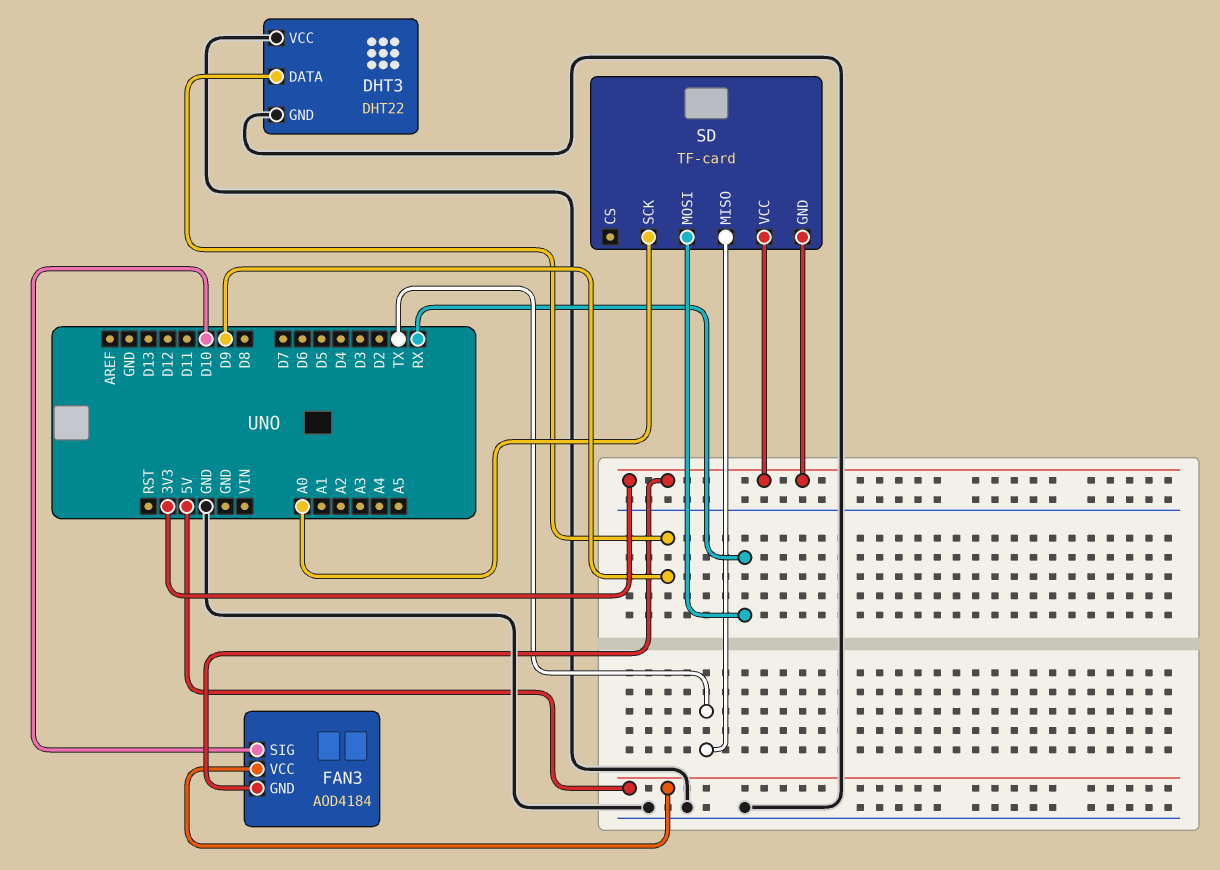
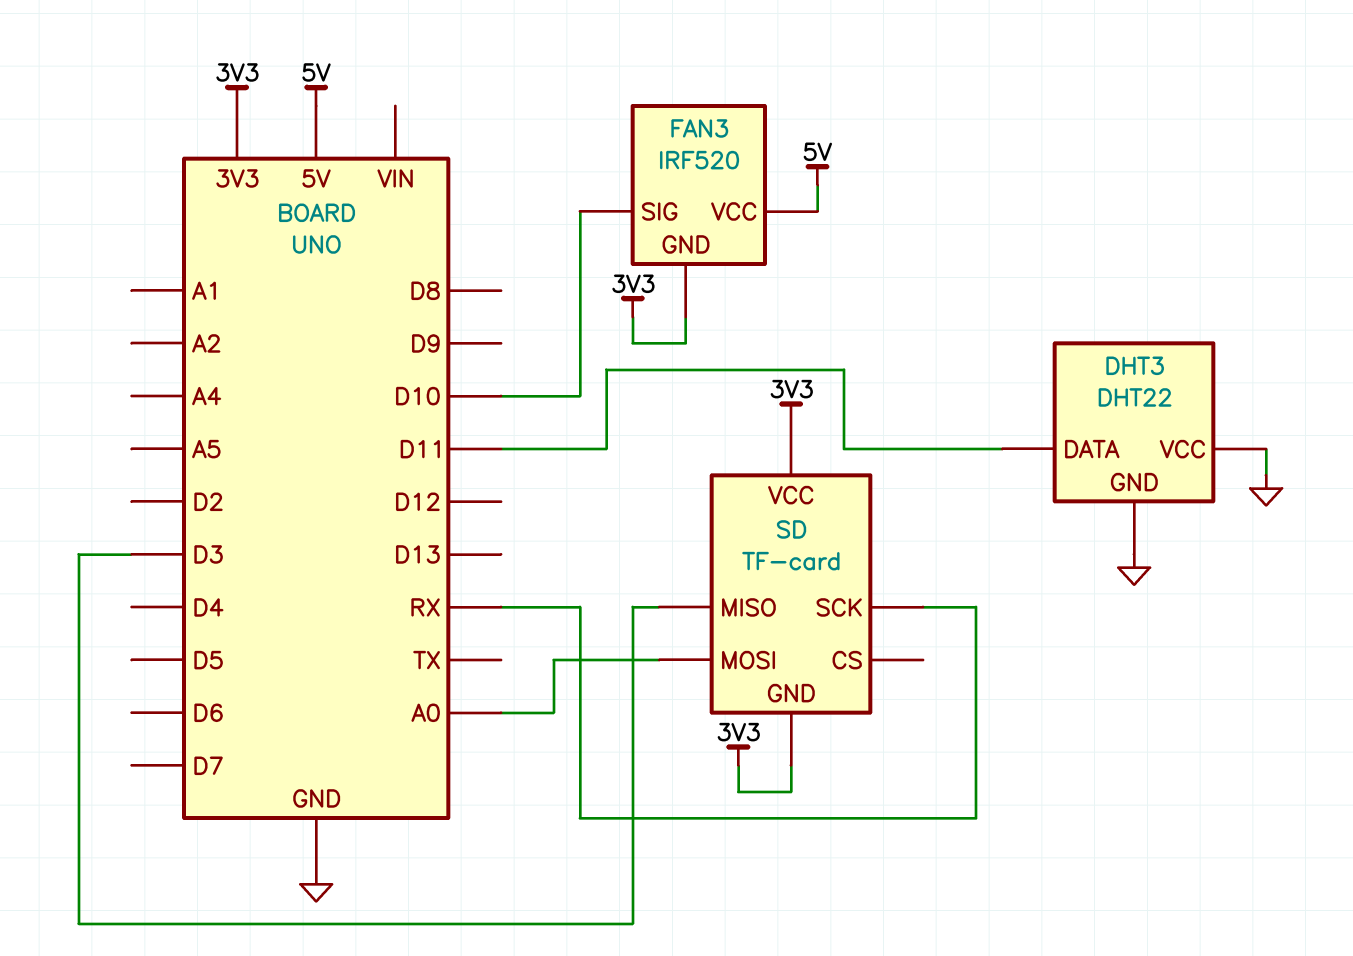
DHT3 pin DATA: D9 -> D11
FAN3: AOD4184 -> IRF520
SD pin MISO: TX -> D3
SD pin MOSI: RX -> A0
SD pin SCK: A0 -> RX

